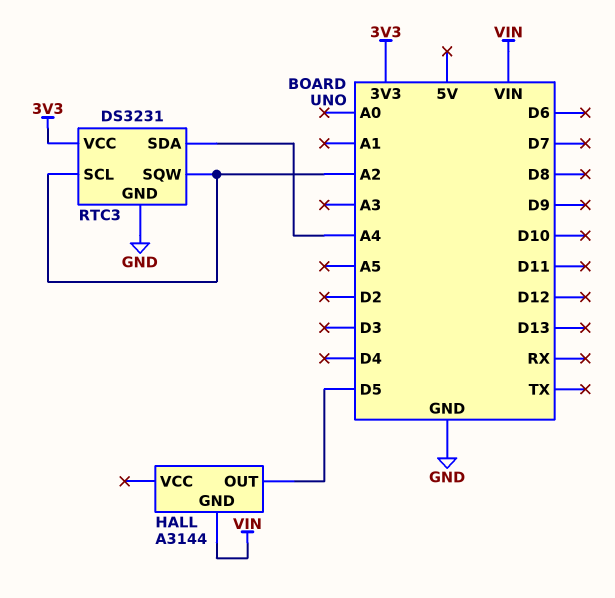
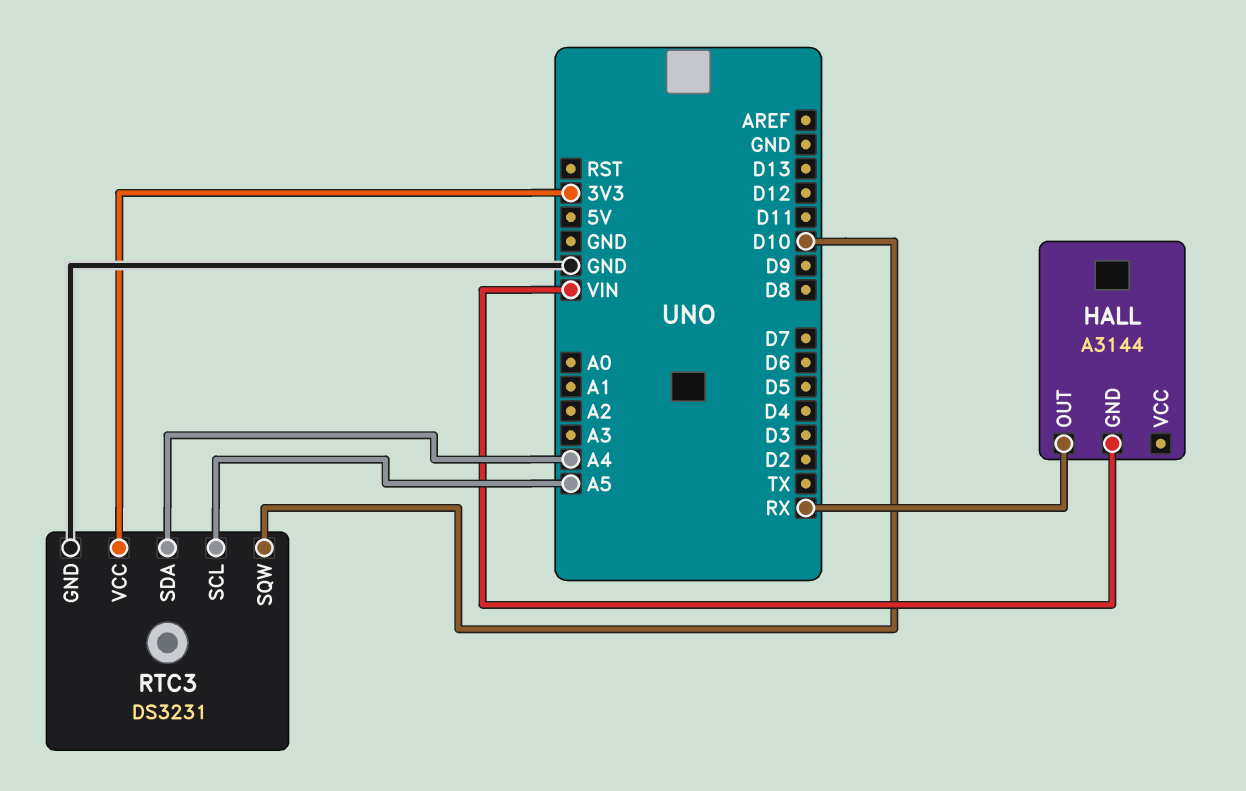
HALL pin OUT: D5 -> RX
RTC3 pin SCL: A2 -> A5
RTC3 pin SQW: A2 -> D10

